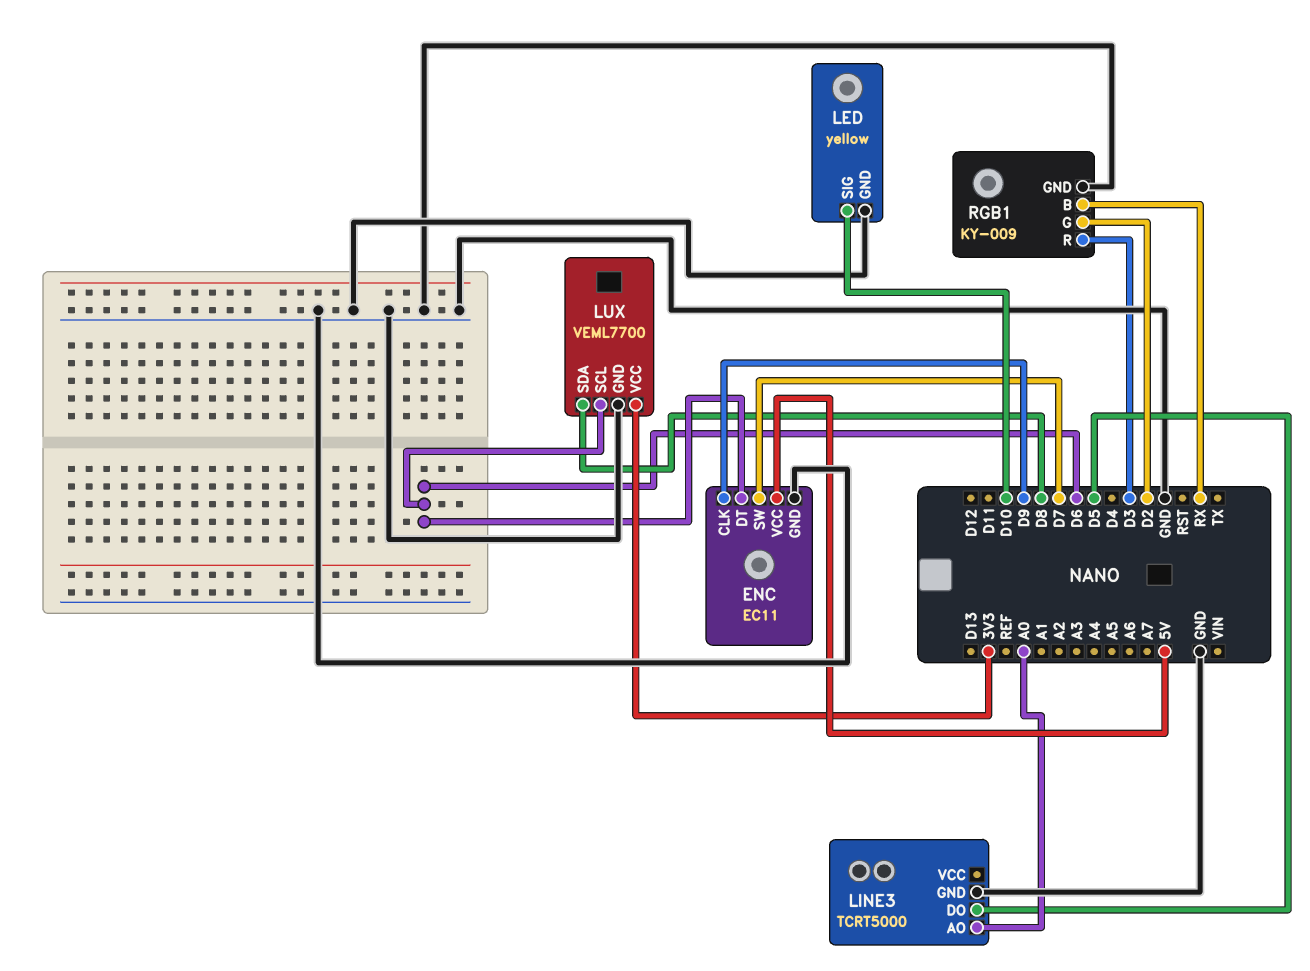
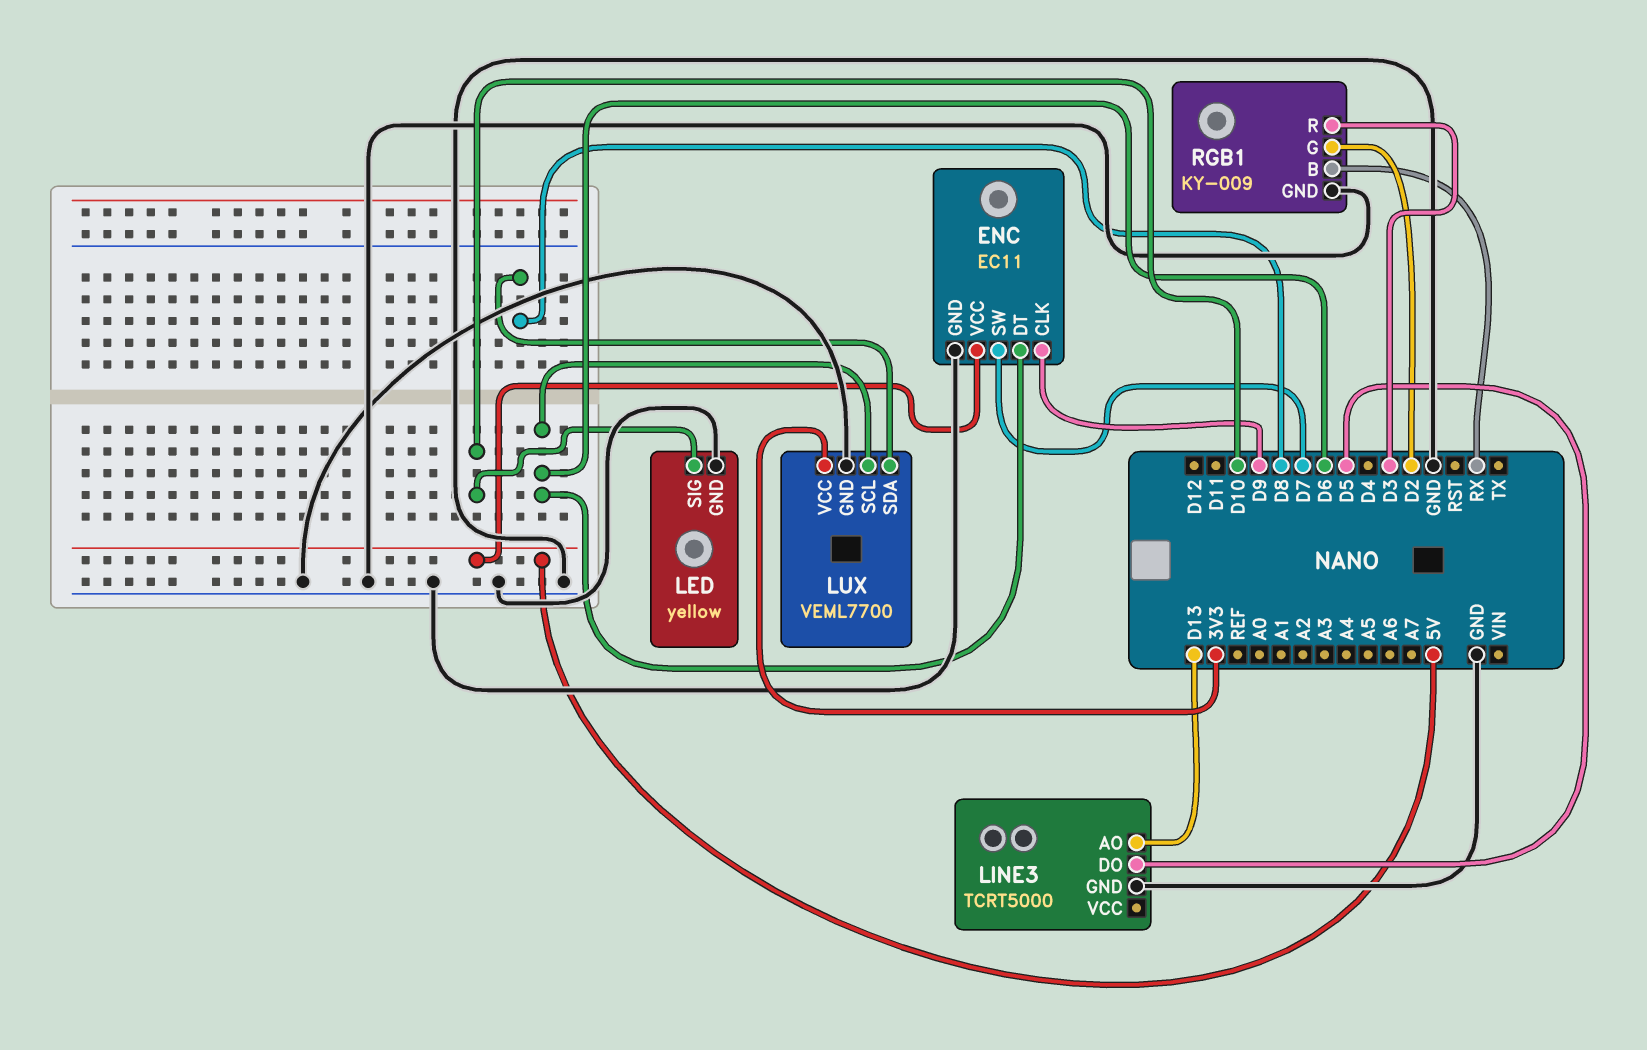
LINE3 pin AO: A0 -> D13

